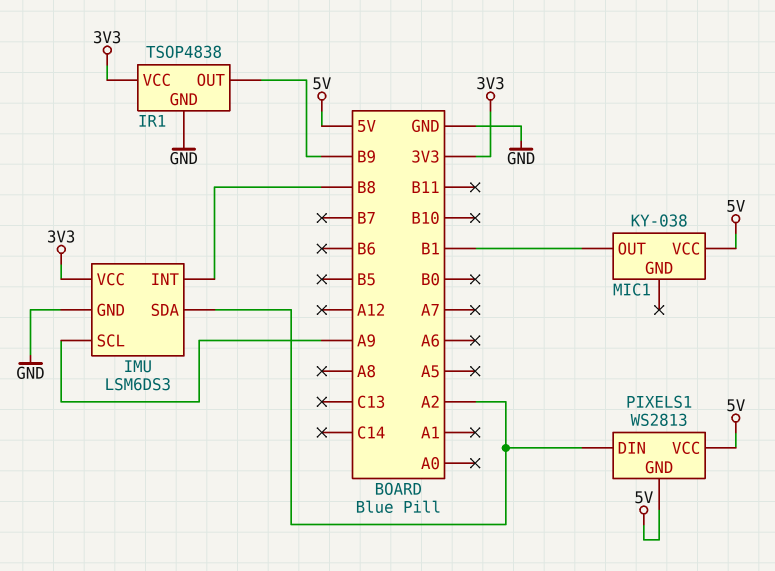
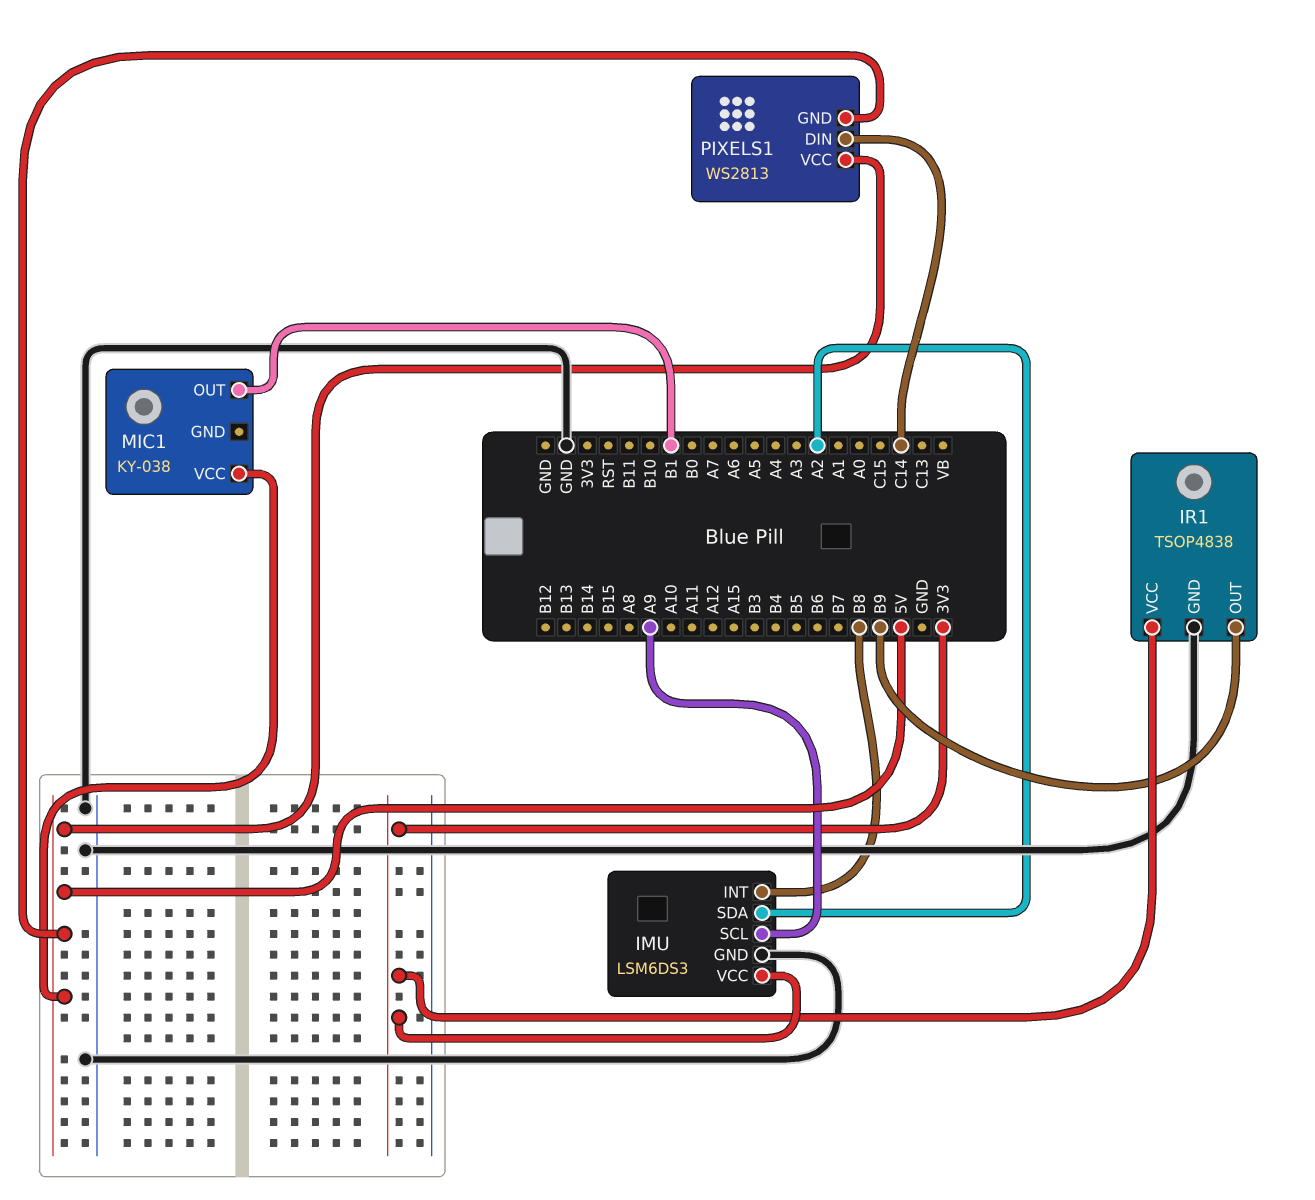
PIXELS1 pin DIN: A2 -> C14

